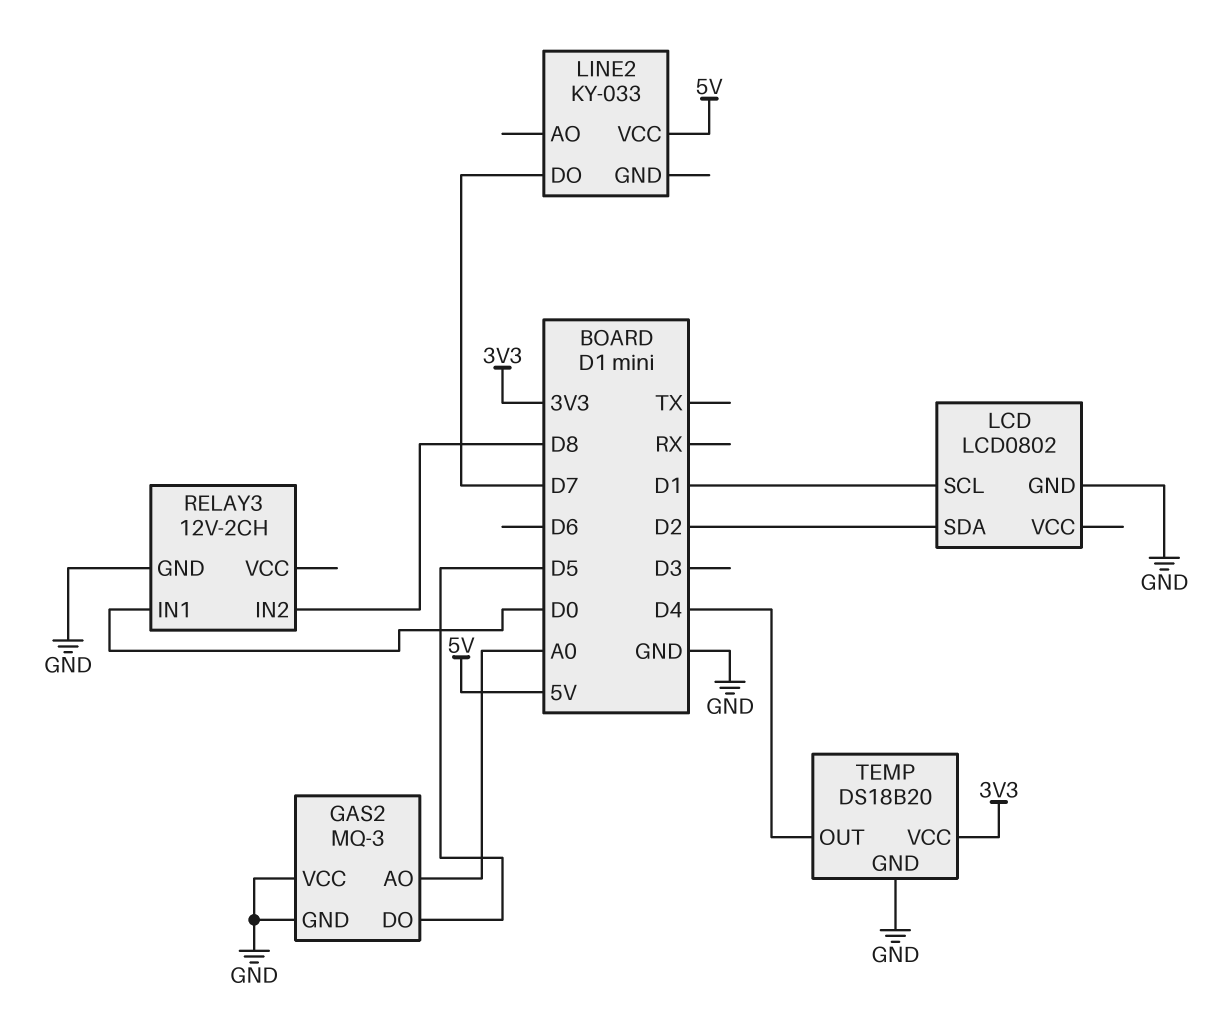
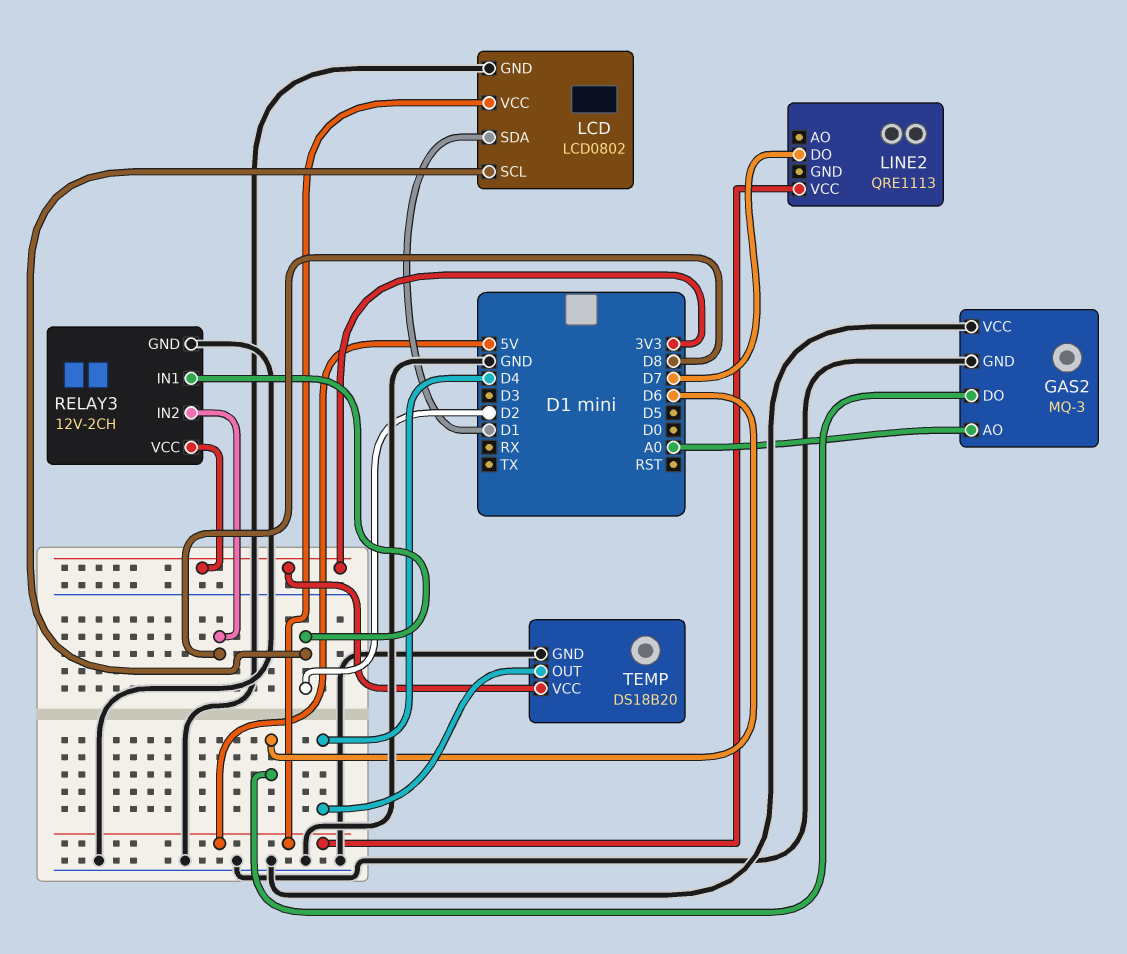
GAS2 pin DO: D5 -> D6
LCD pin SCL: D1 -> D2
LCD pin SDA: D2 -> D1
LCD pin VCC: none -> 5V
LINE2: KY-033 -> QRE1113
RELAY3 pin IN1: D0 -> D2
RELAY3 pin VCC: none -> 3V3

